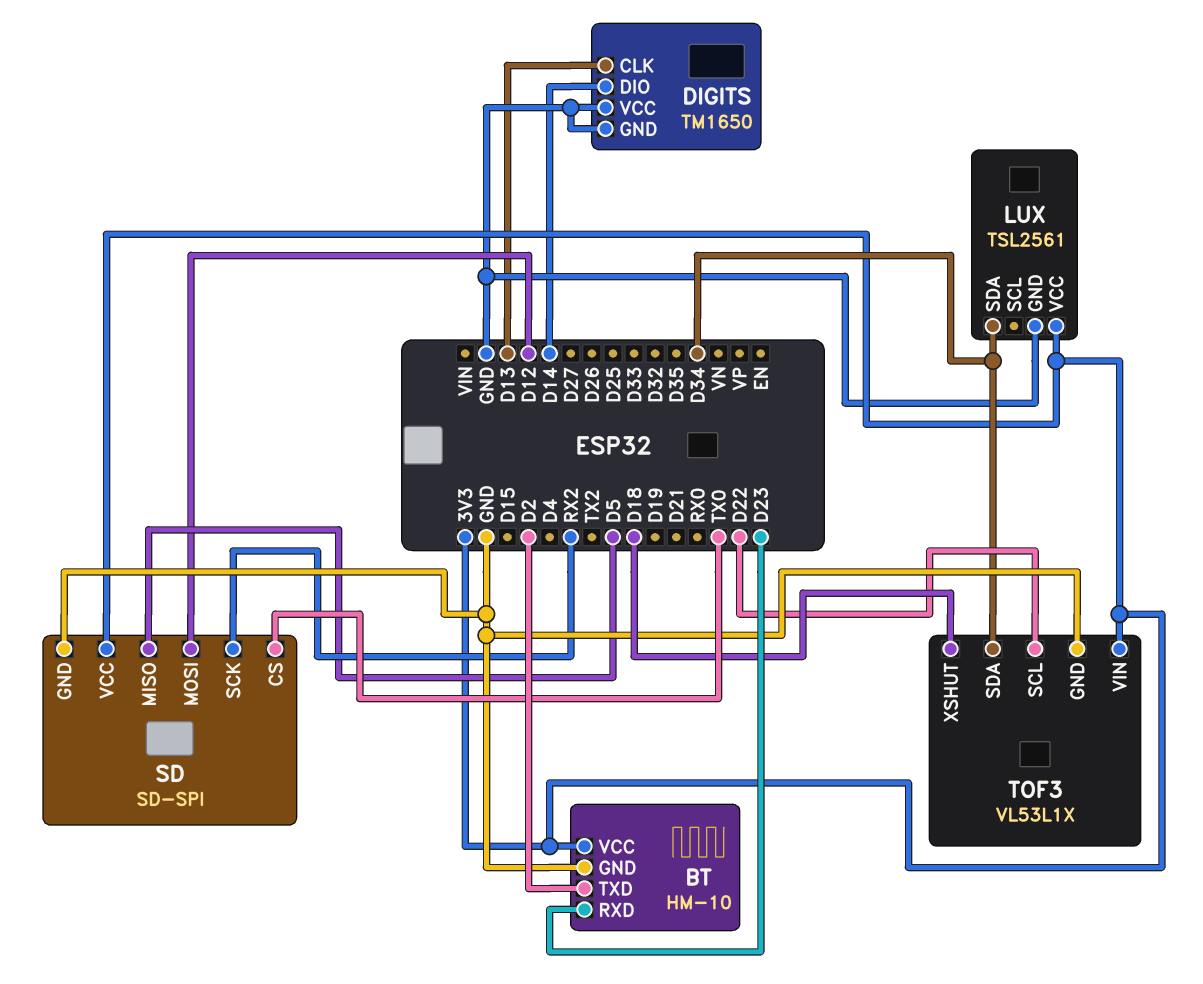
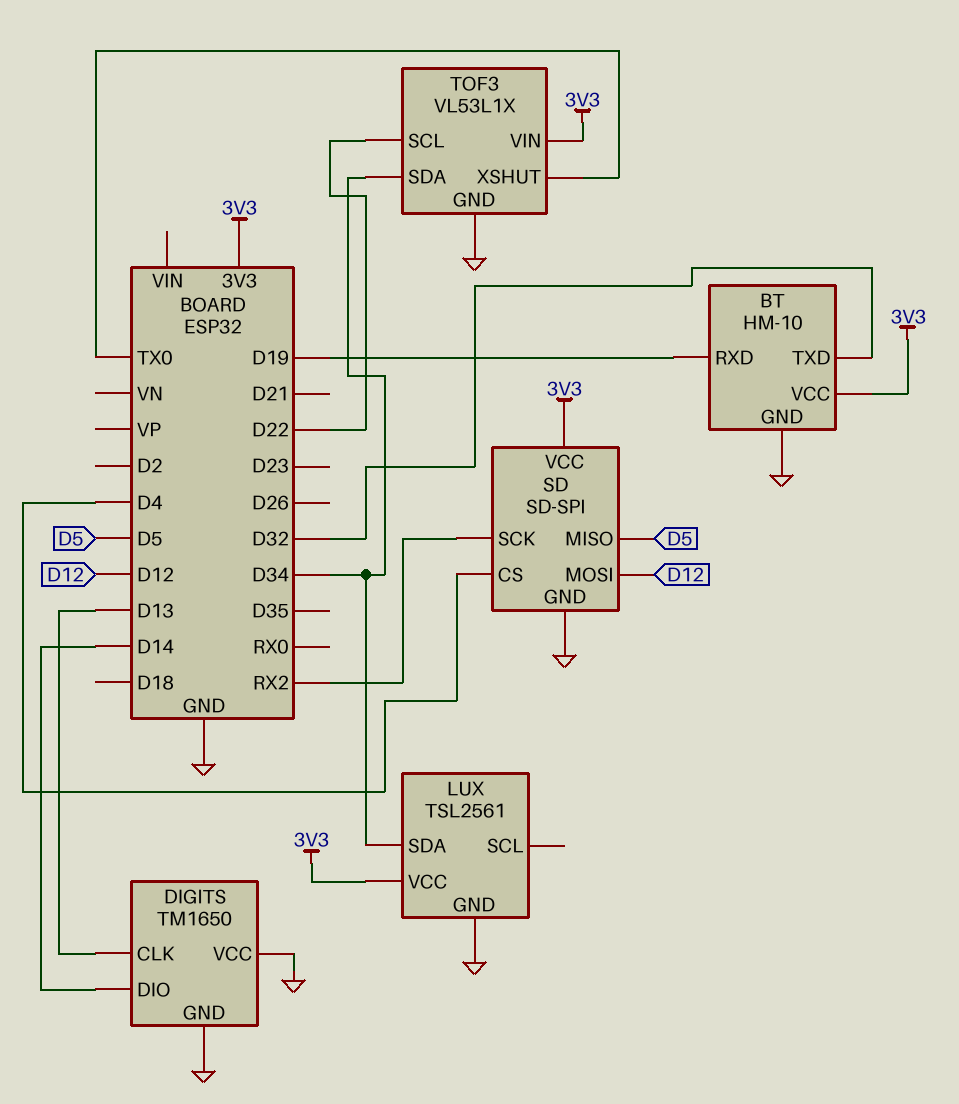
BT pin RXD: D23 -> D19
BT pin TXD: D2 -> D32
SD pin CS: TX0 -> D4
TOF3 pin XSHUT: D18 -> TX0

